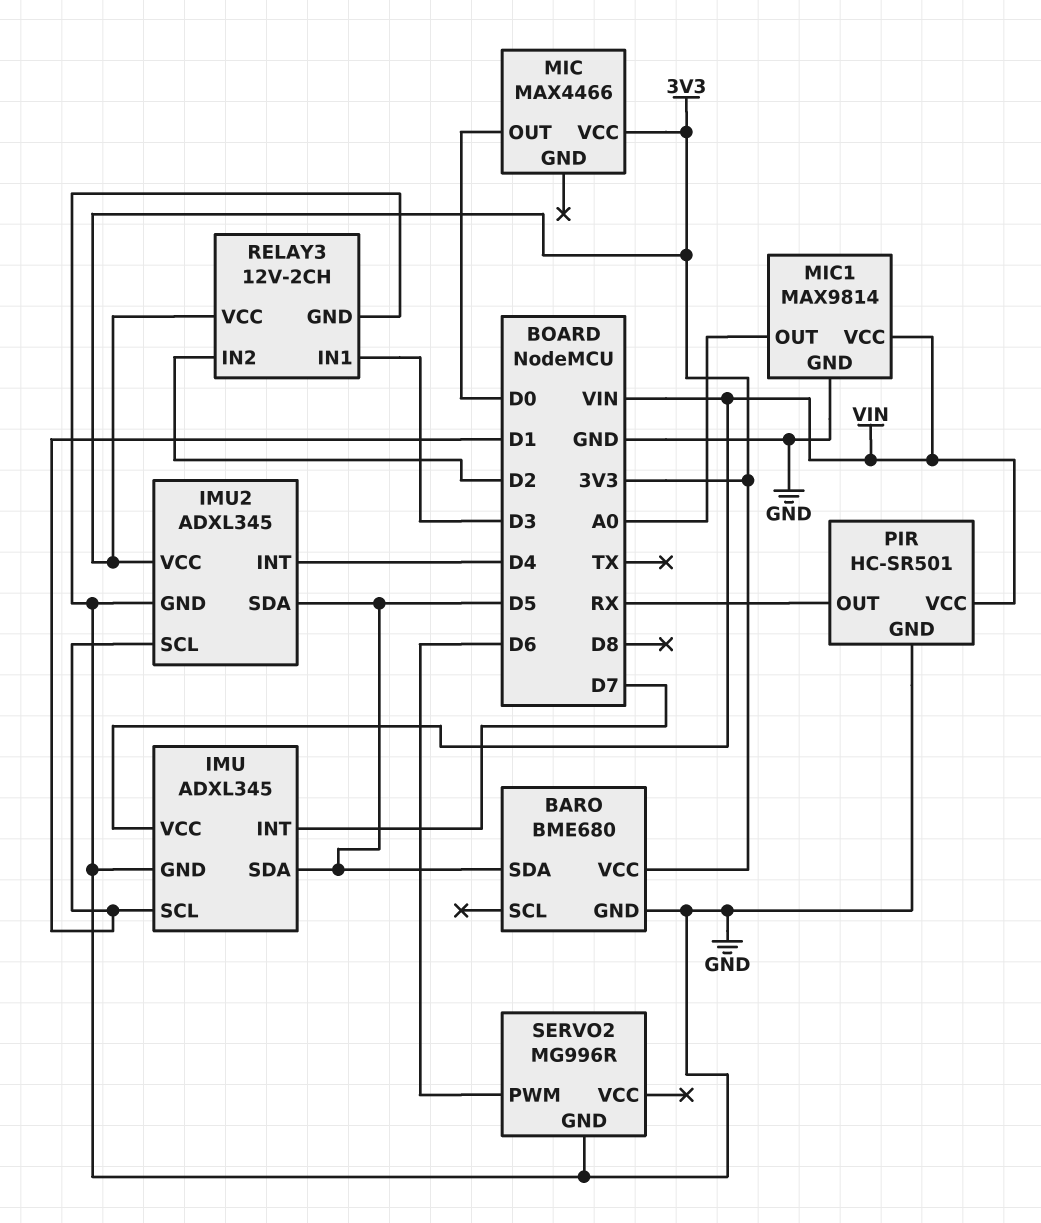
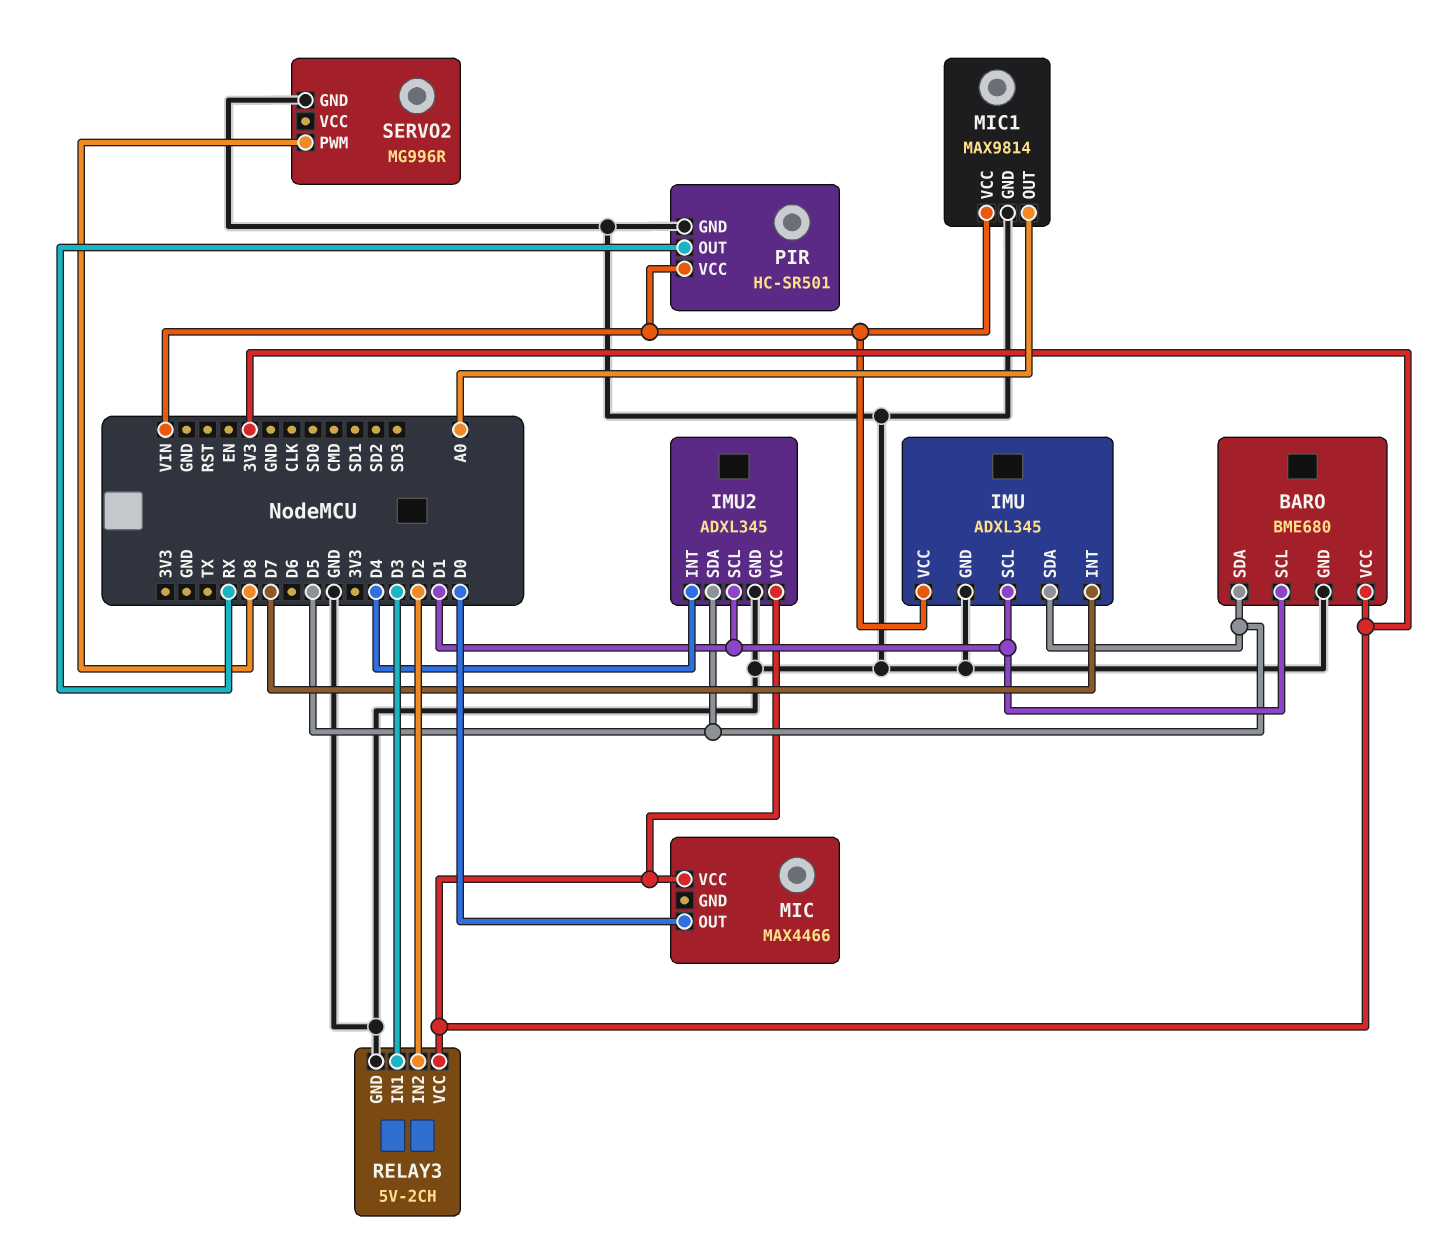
BARO pin SCL: none -> D1
RELAY3: 12V-2CH -> 5V-2CH
SERVO2 pin PWM: D6 -> D8

